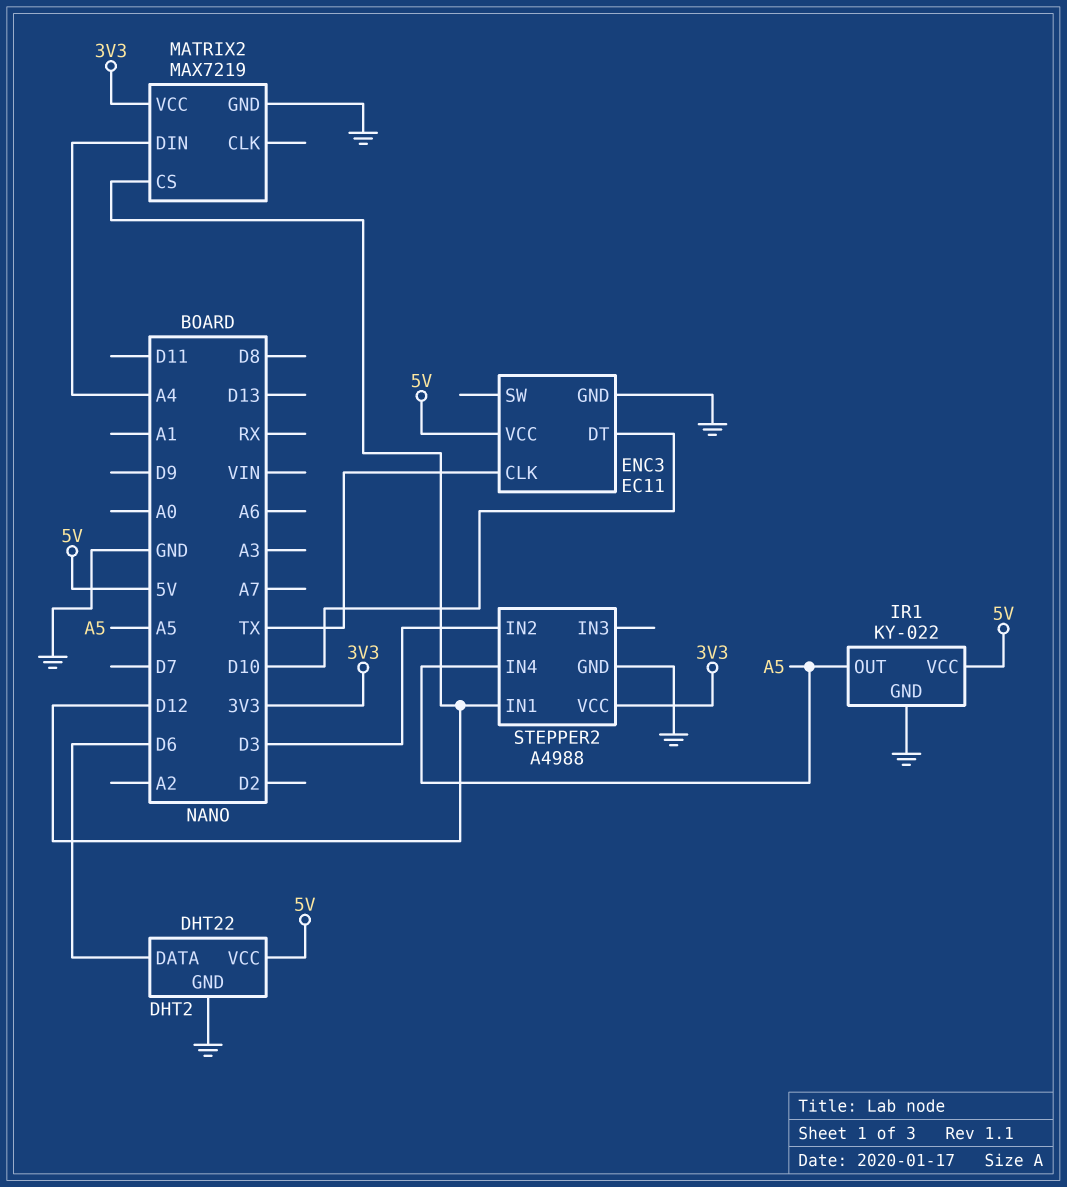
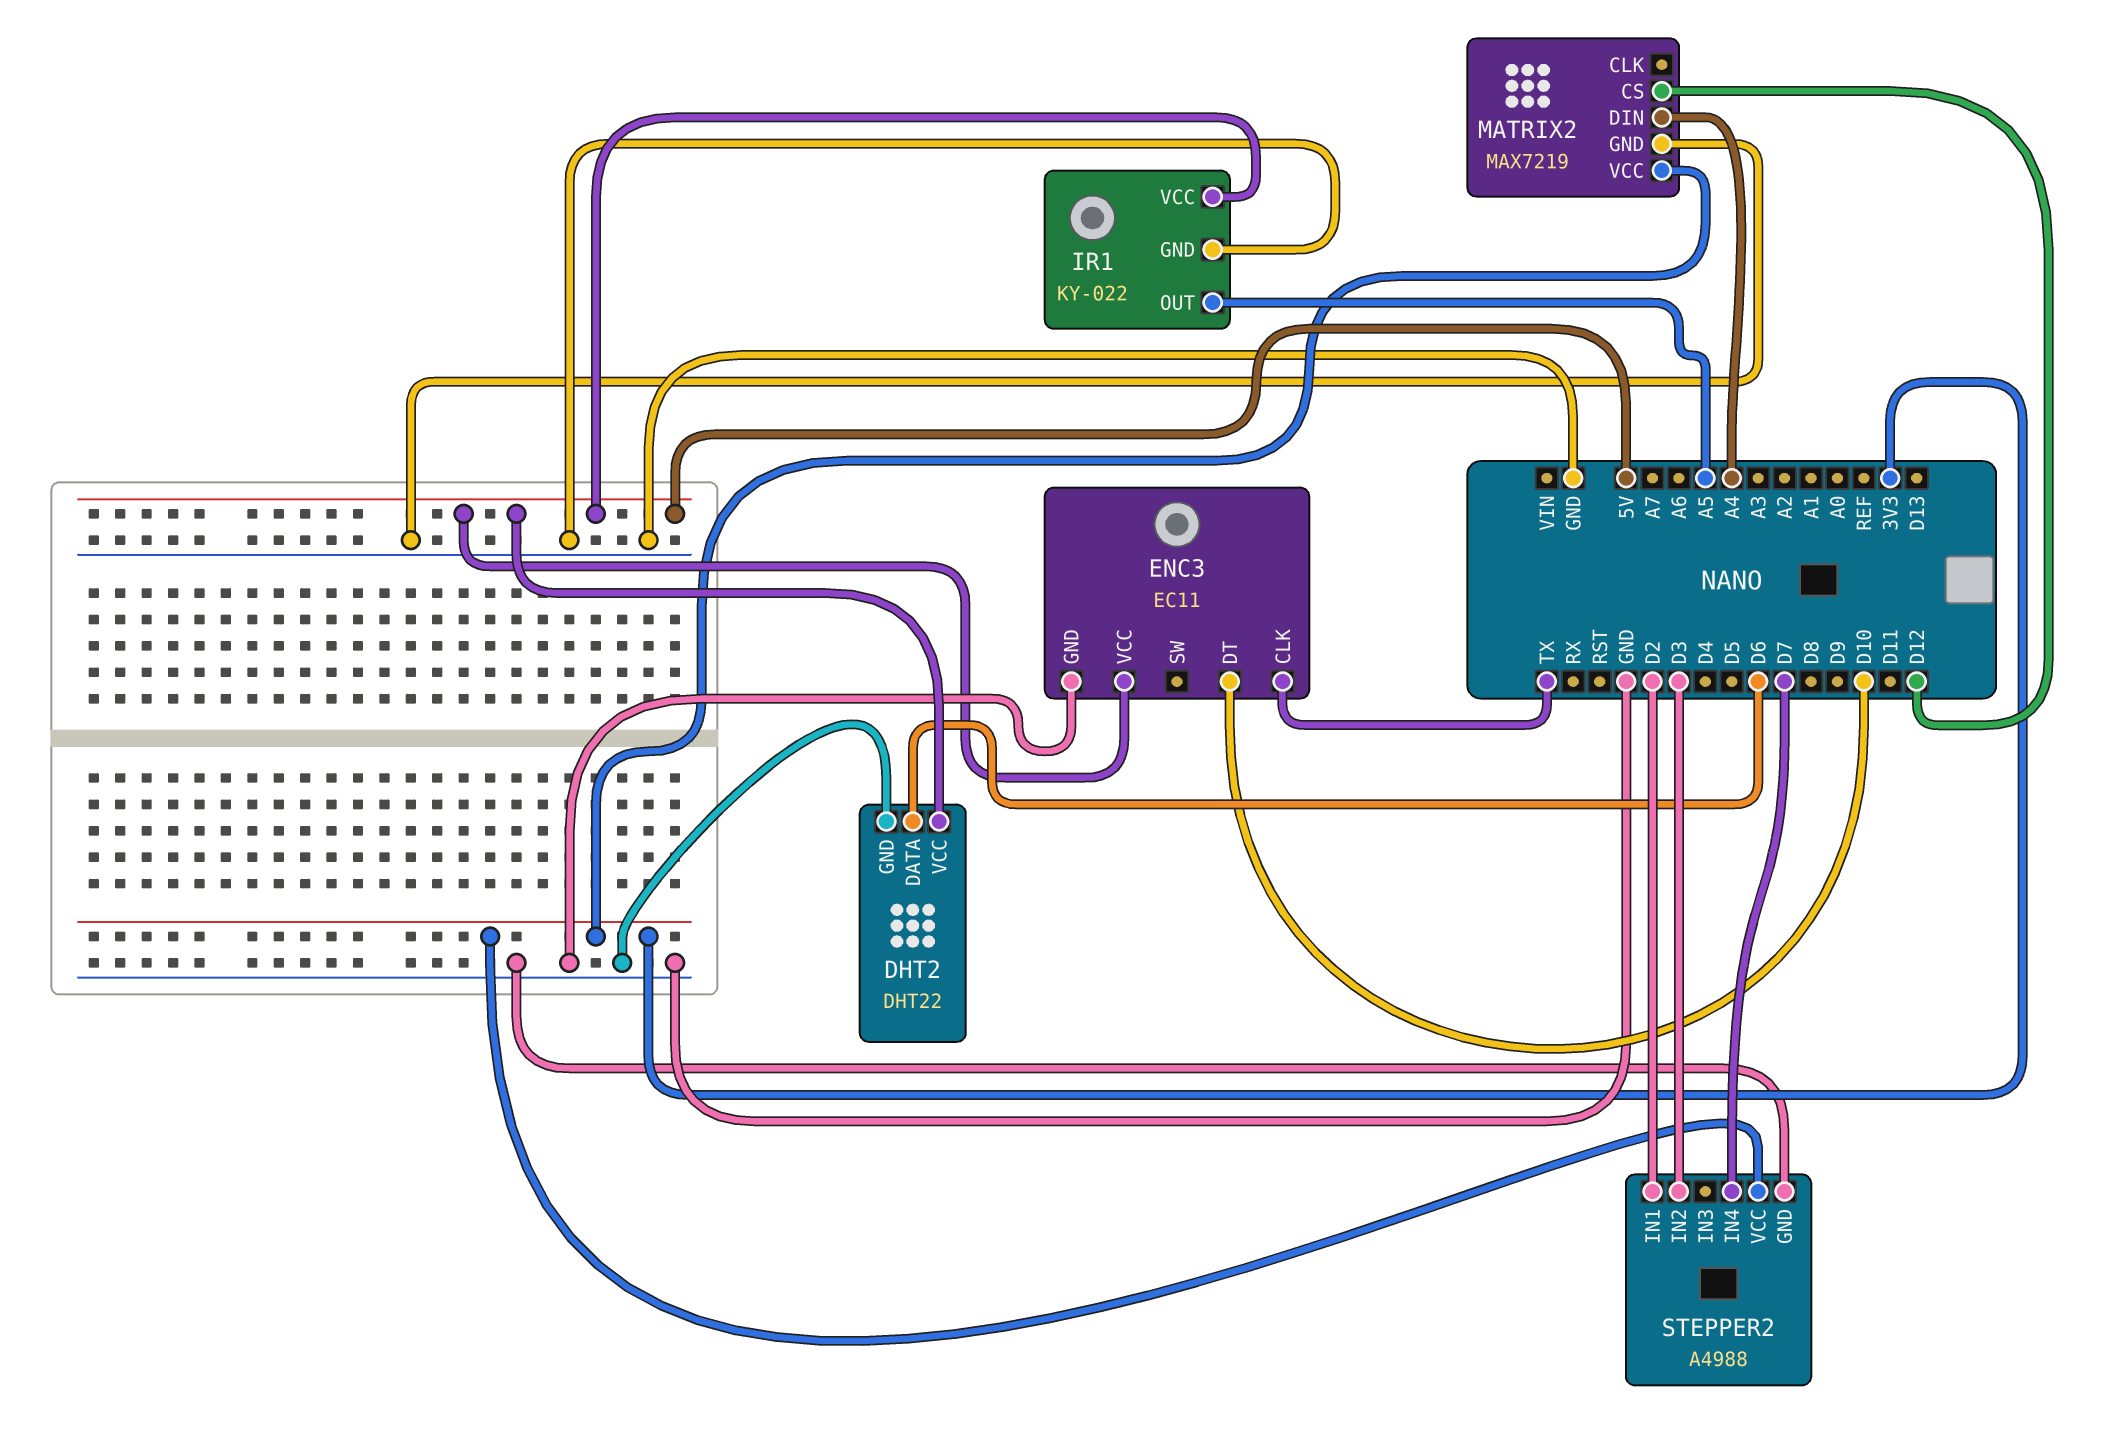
STEPPER2 pin IN1: D12 -> D2
STEPPER2 pin IN4: A5 -> D7

